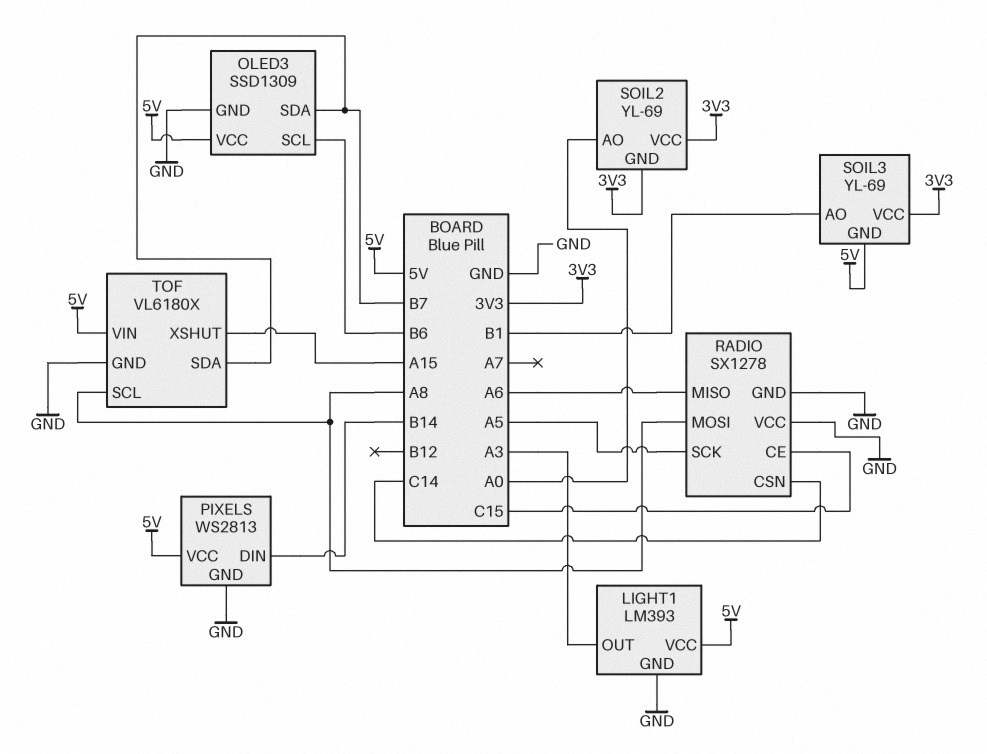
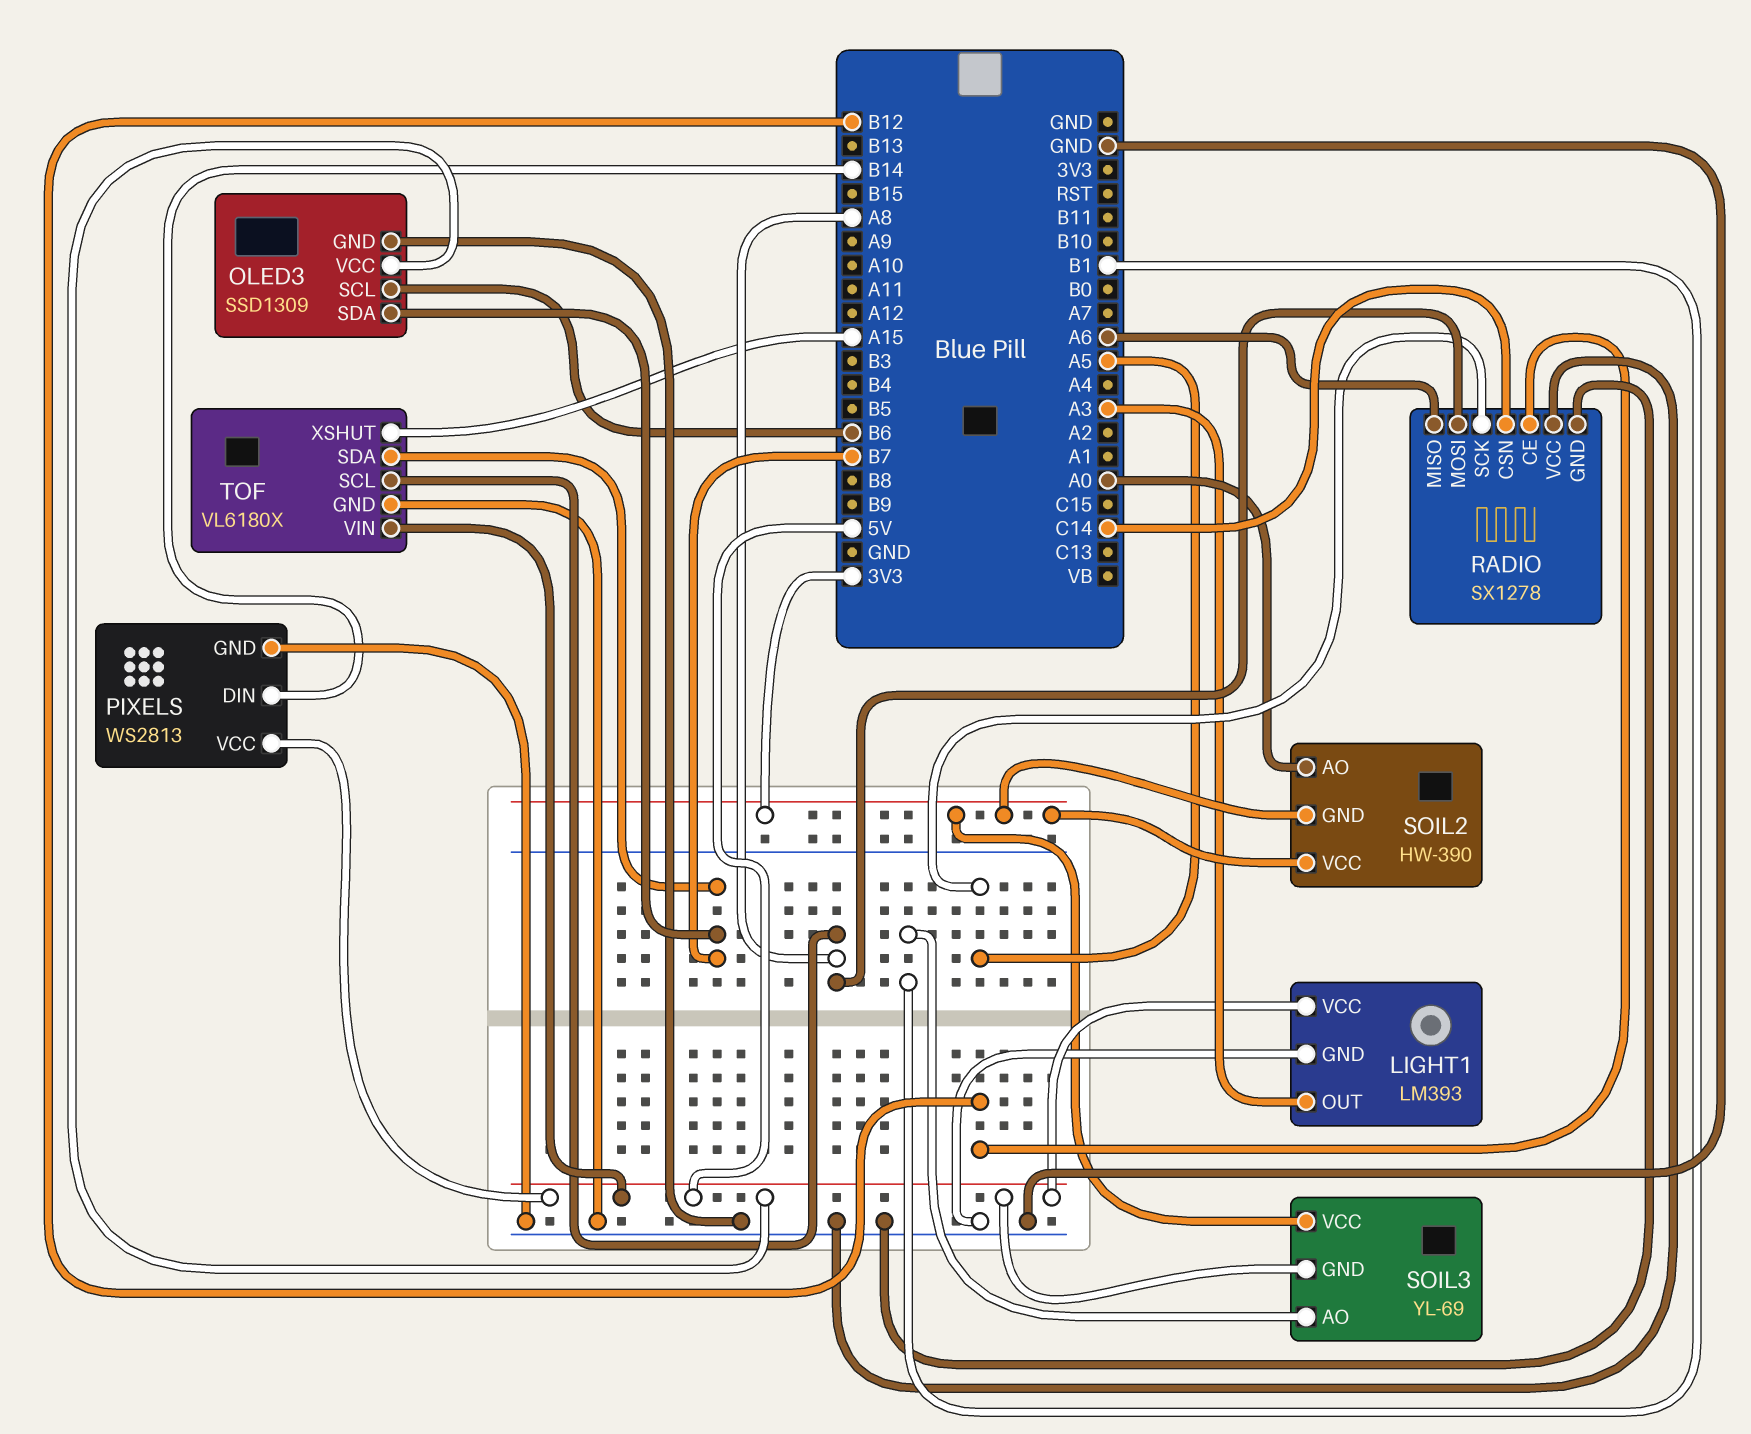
RADIO pin CE: C15 -> B12
SOIL2: YL-69 -> HW-390

